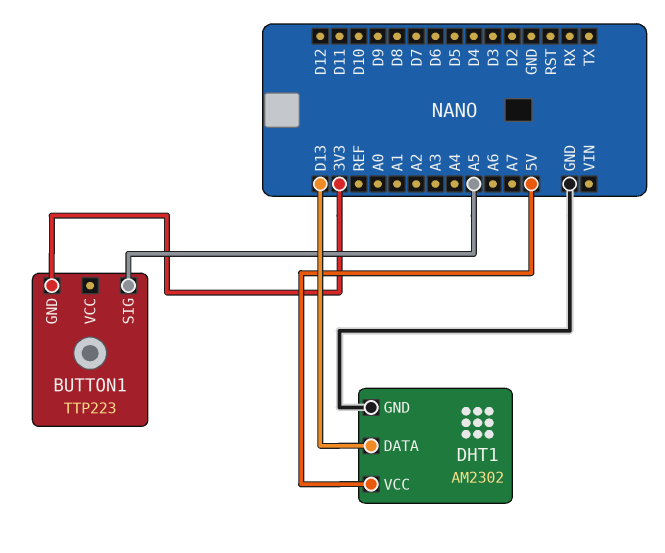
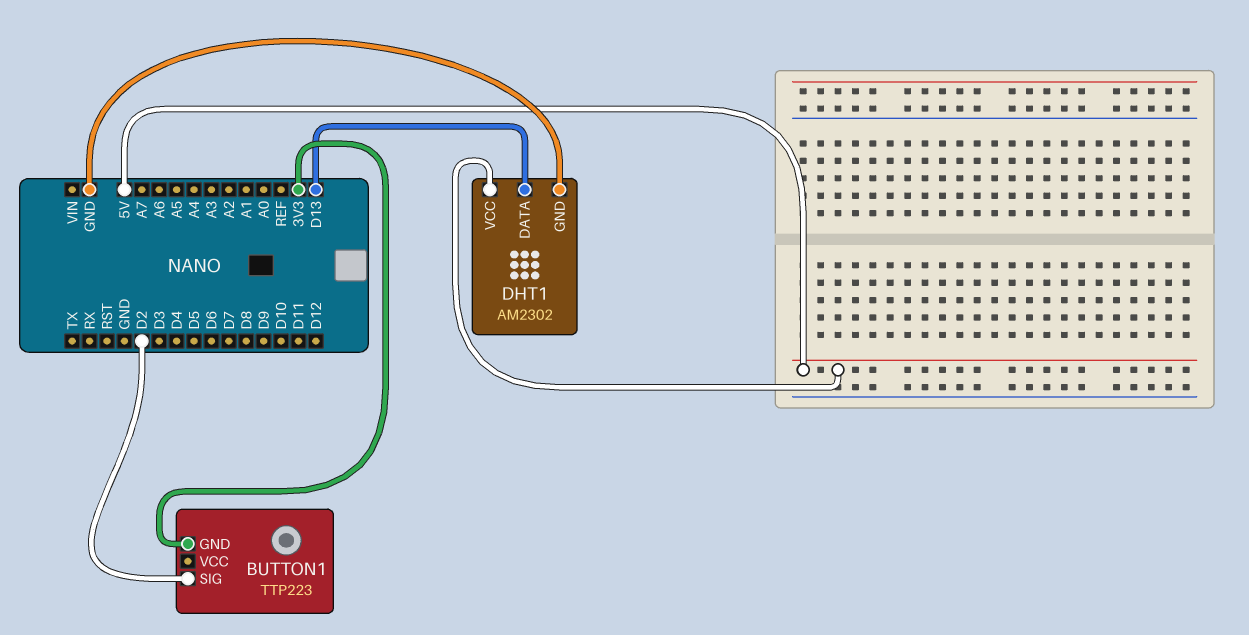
BUTTON1 pin SIG: A5 -> D2

